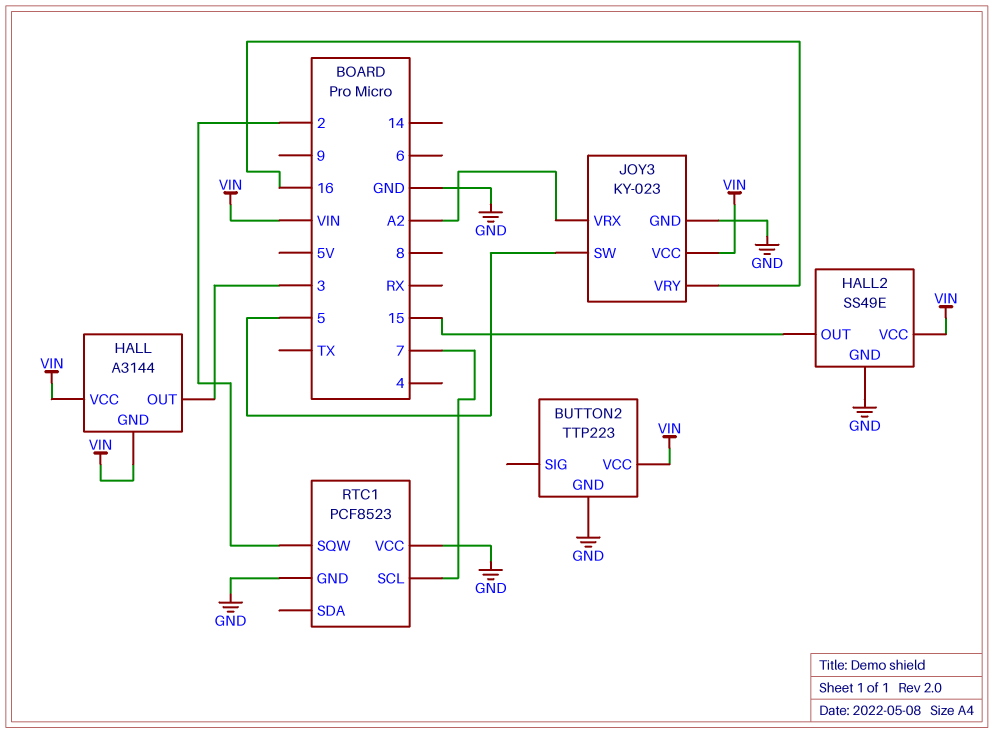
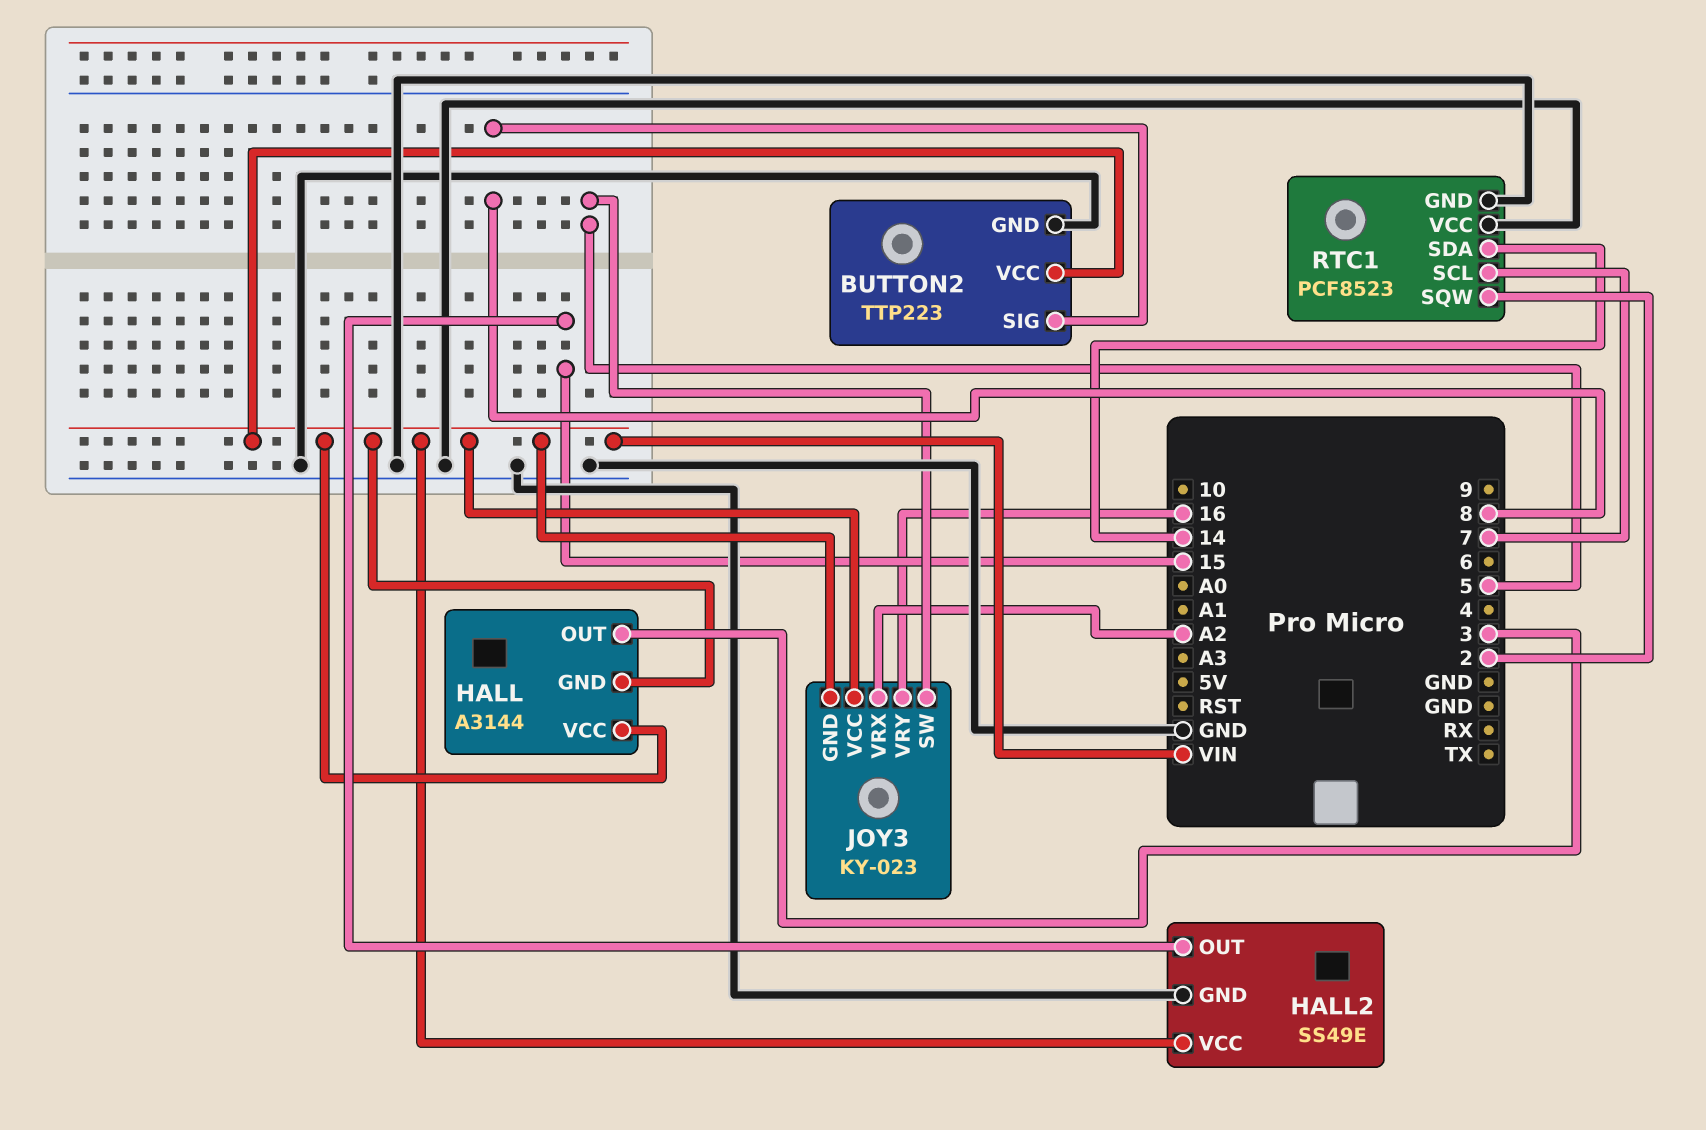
BUTTON2 pin SIG: none -> 8
JOY3 pin GND: GND -> VIN
RTC1 pin SDA: none -> 14

